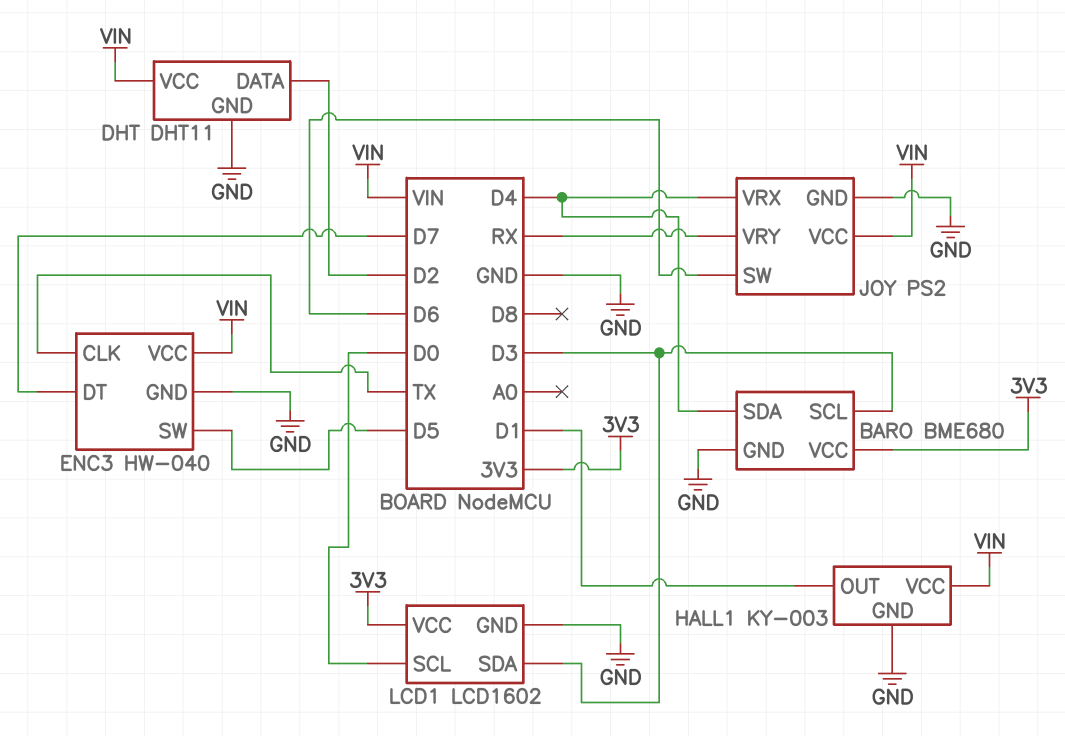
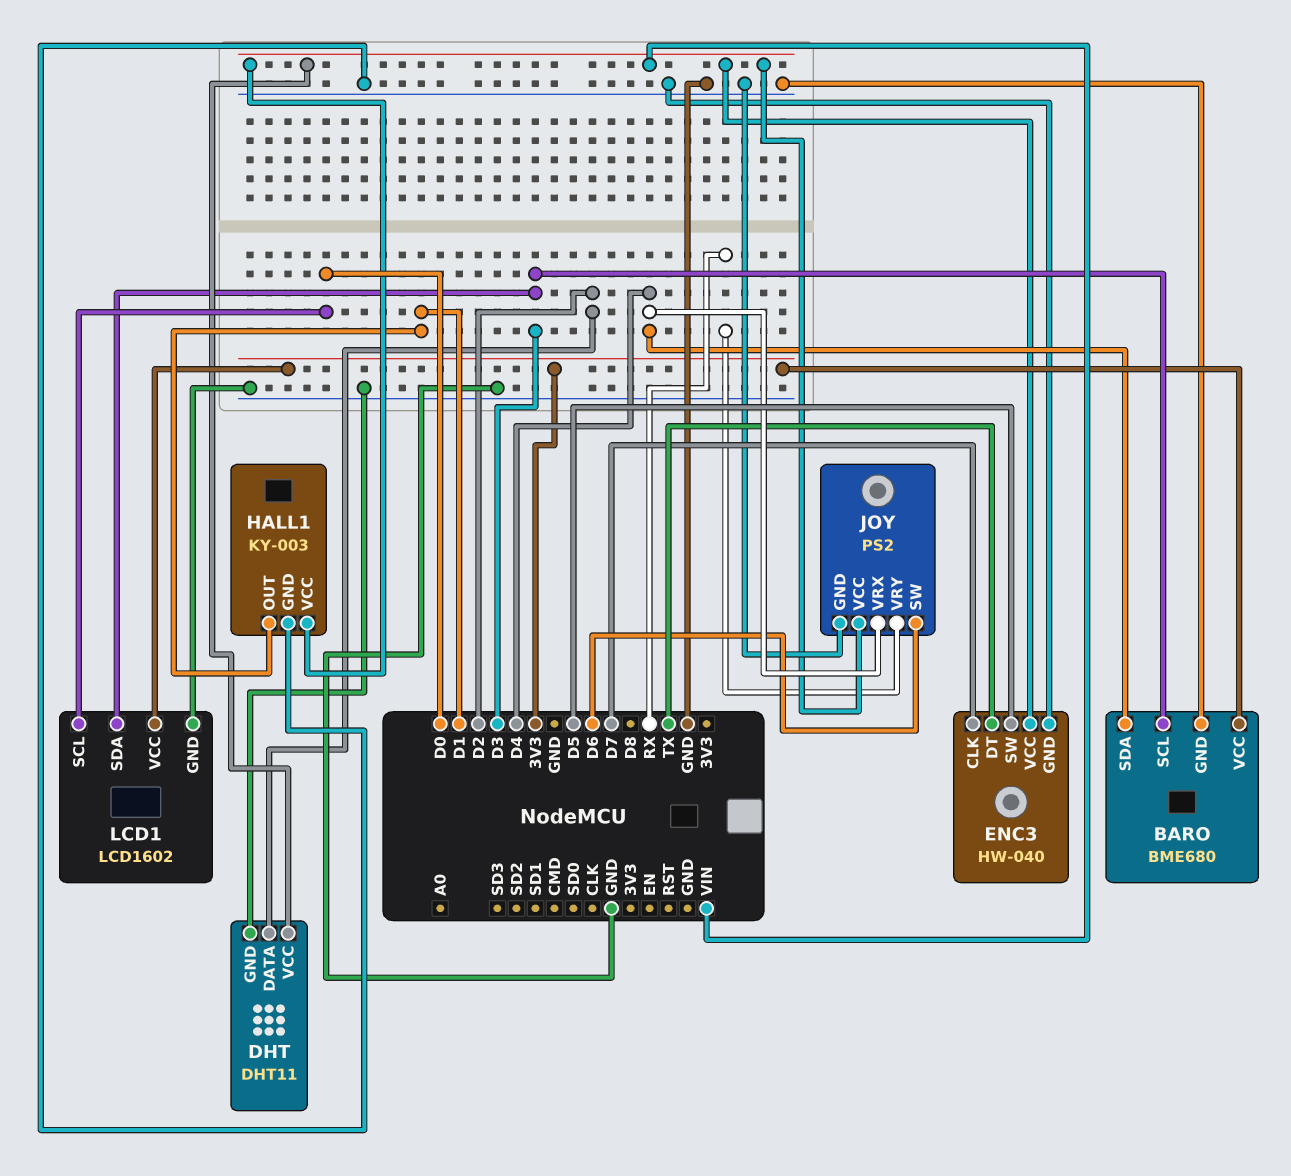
ENC3 pin CLK: TX -> D7
ENC3 pin DT: D7 -> TX

